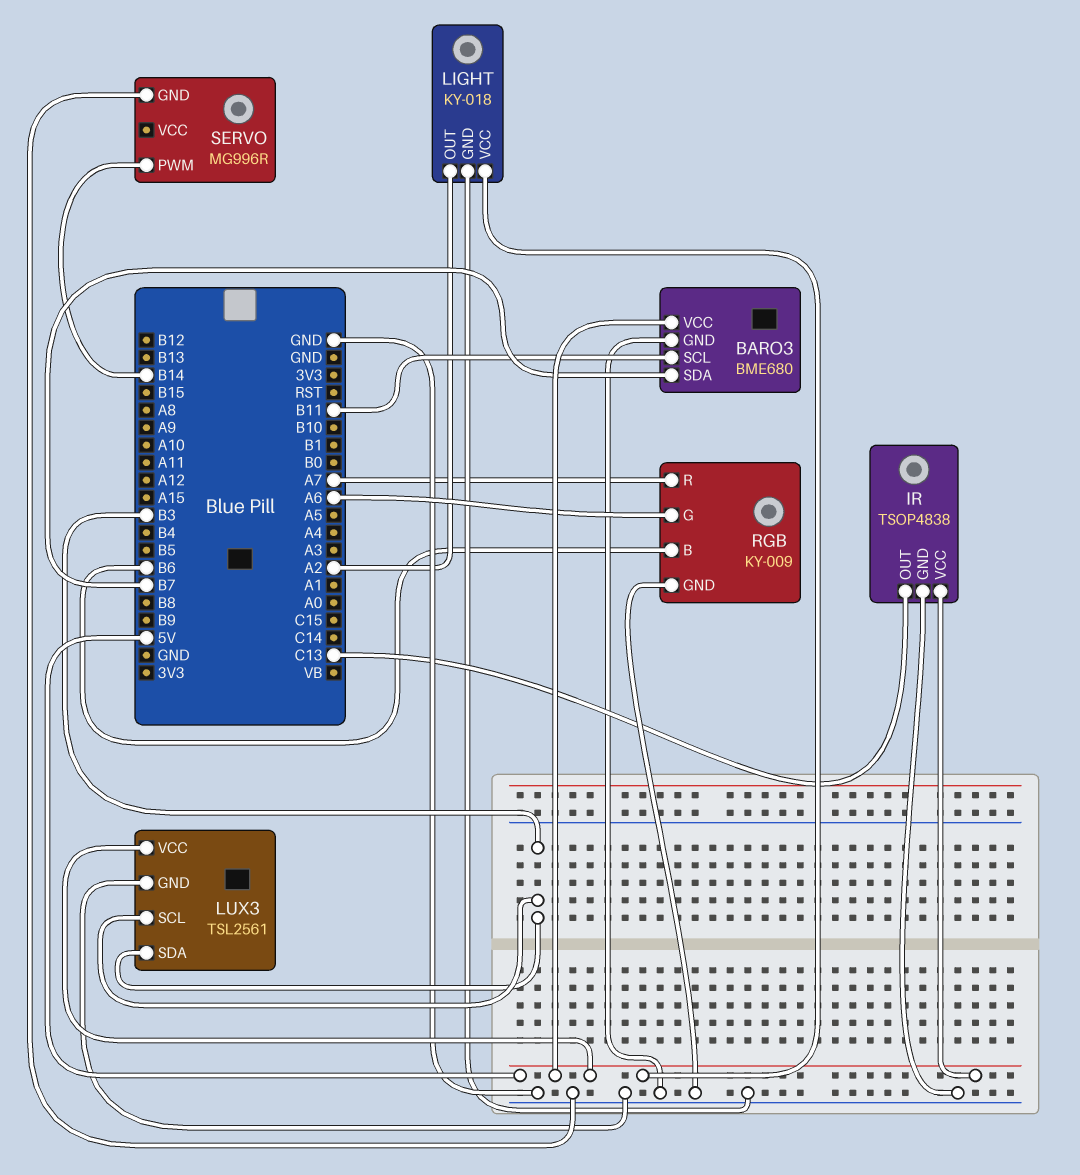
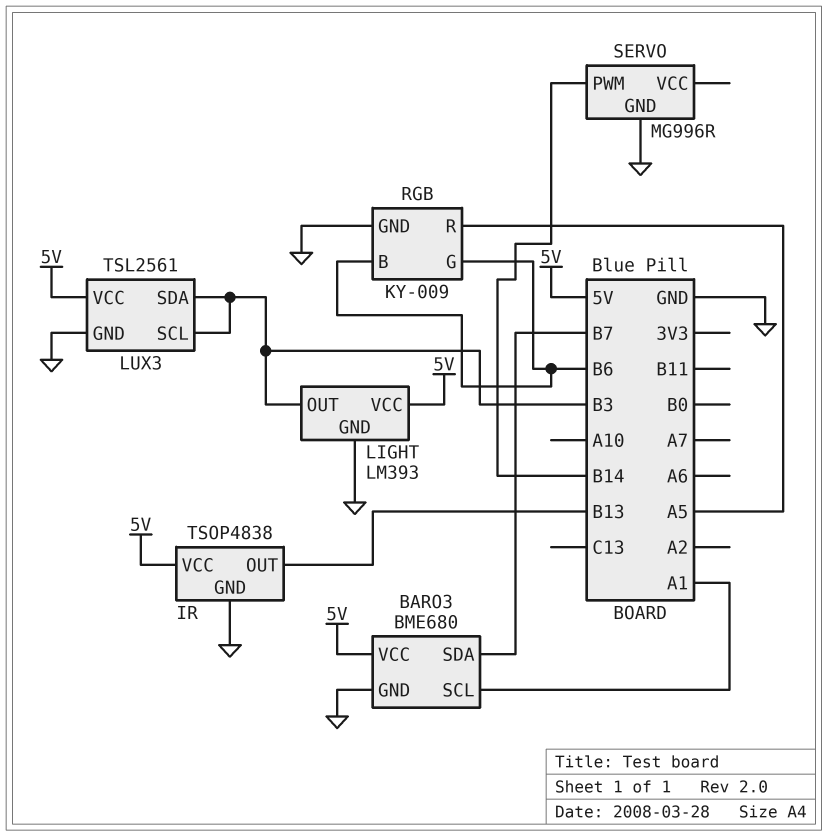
BARO3 pin SCL: B11 -> A1
IR pin OUT: C13 -> B13
LIGHT: KY-018 -> LM393
LIGHT pin OUT: A2 -> B3
RGB pin G: A6 -> B6
RGB pin R: A7 -> A5

